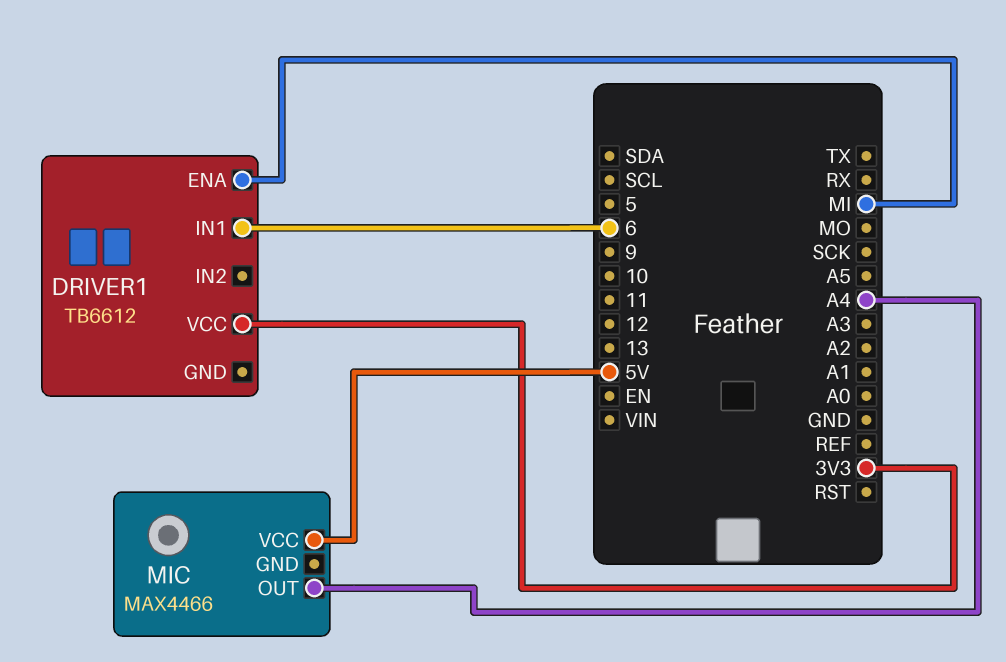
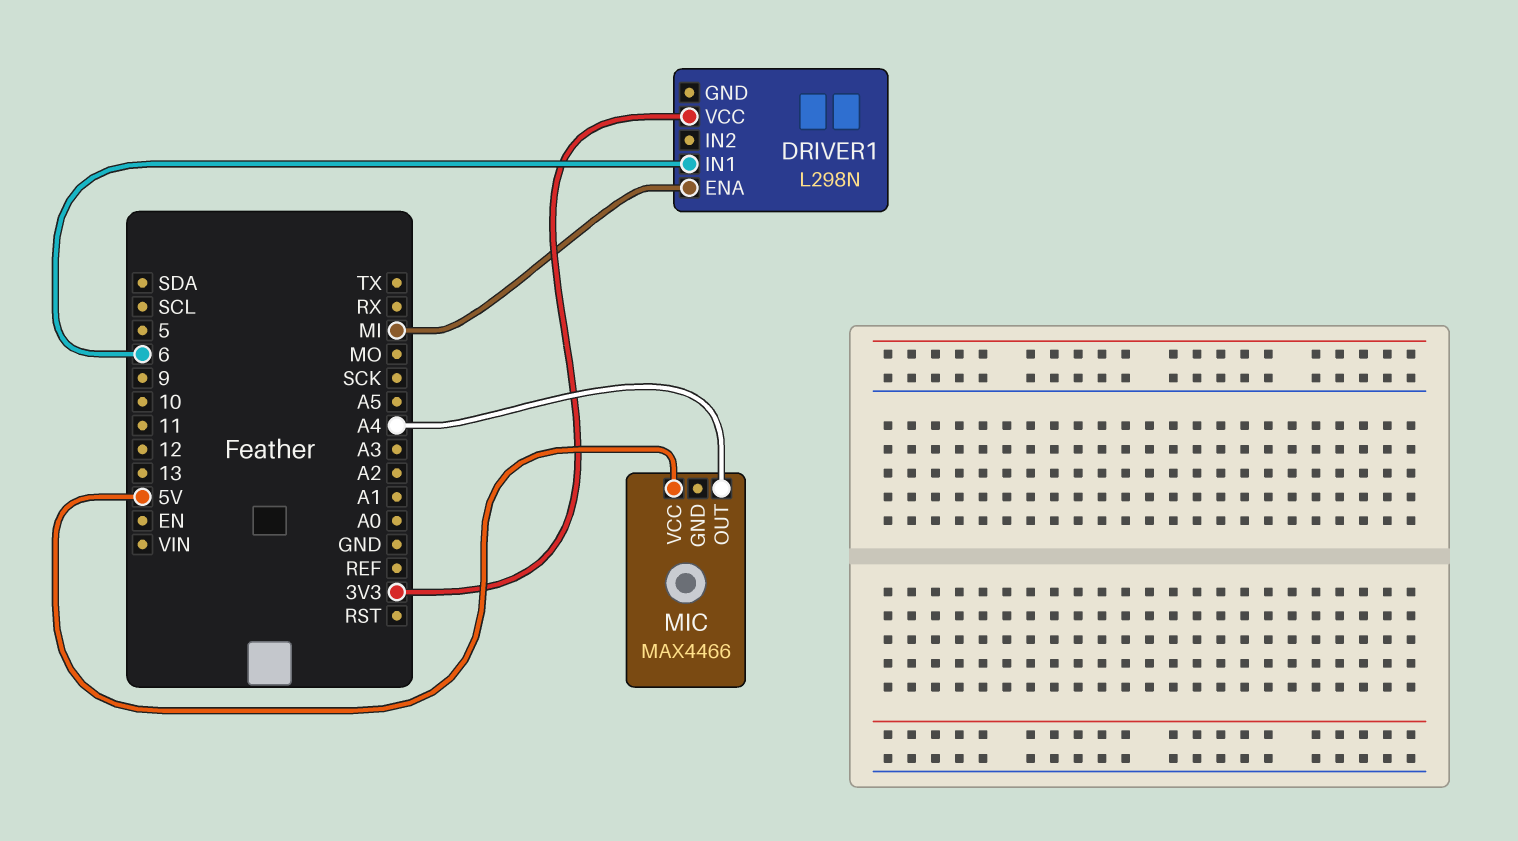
DRIVER1: TB6612 -> L298N

